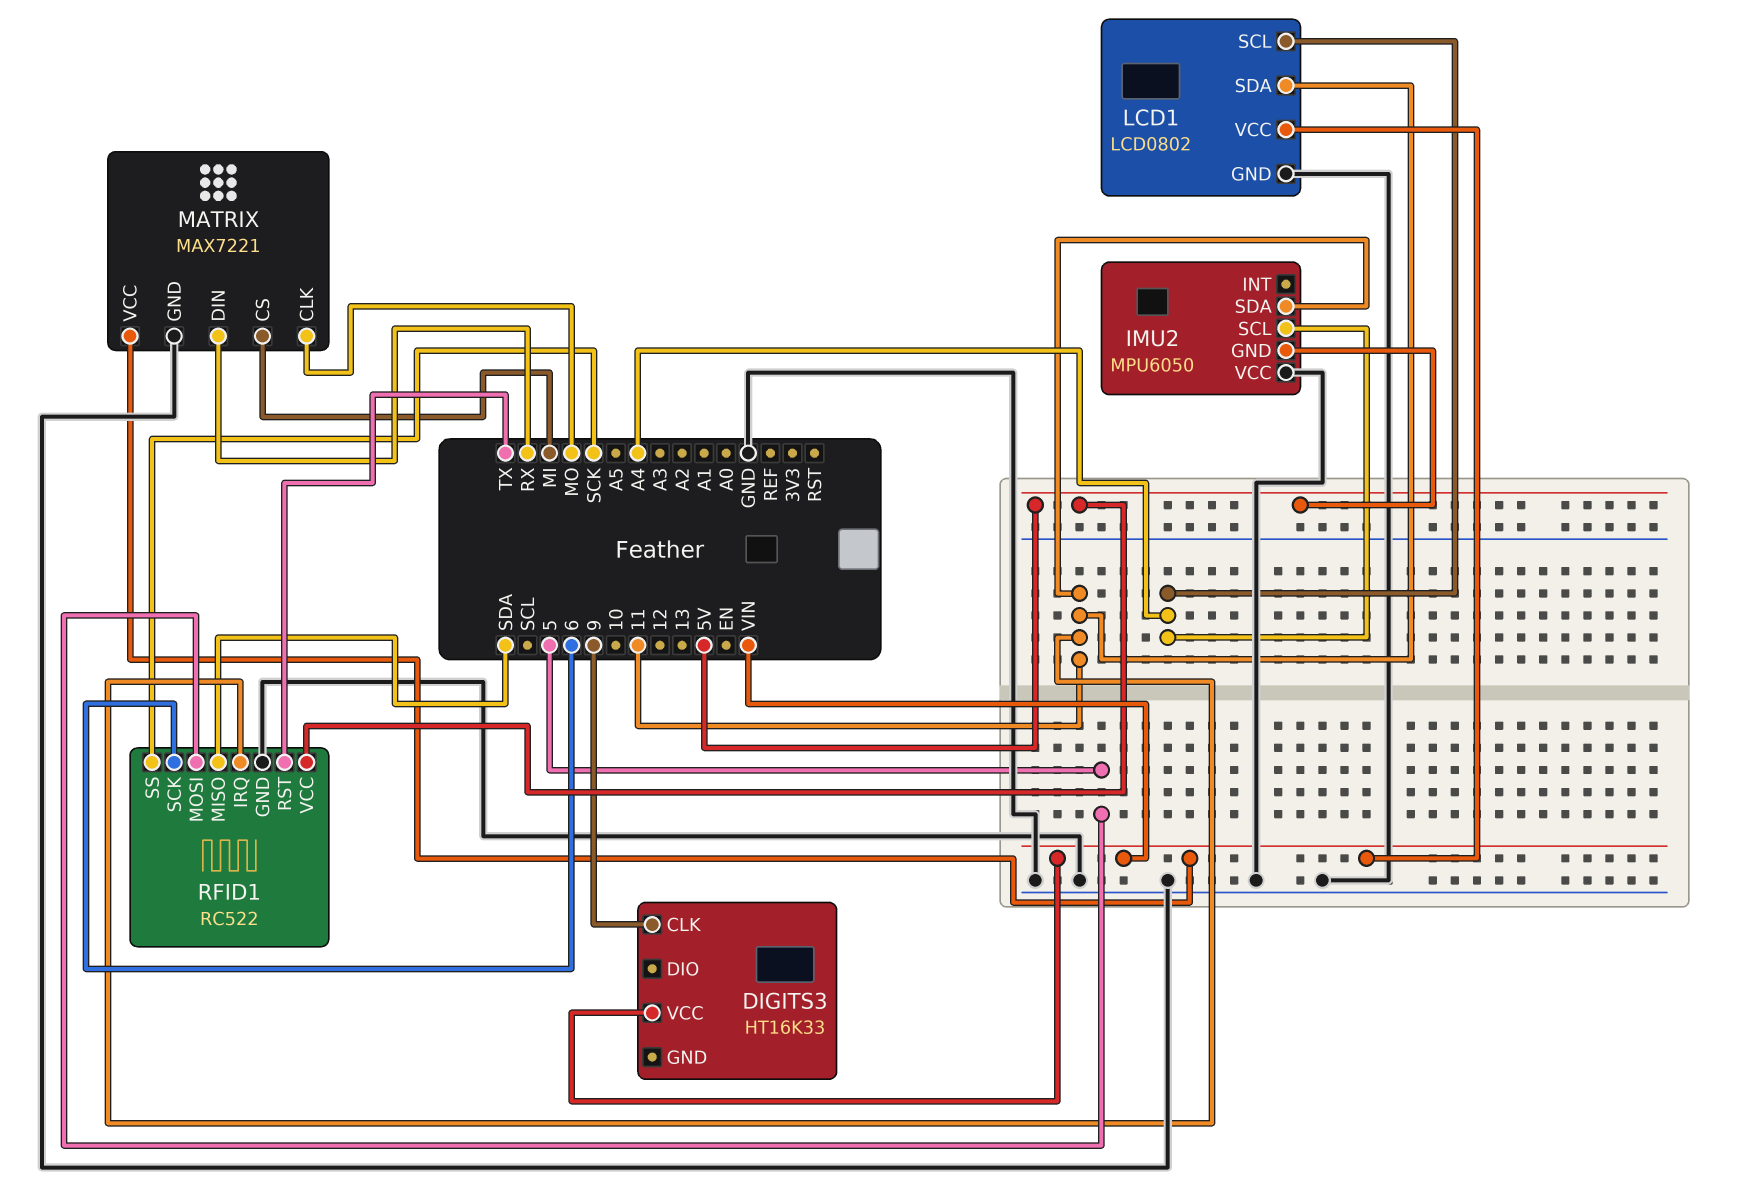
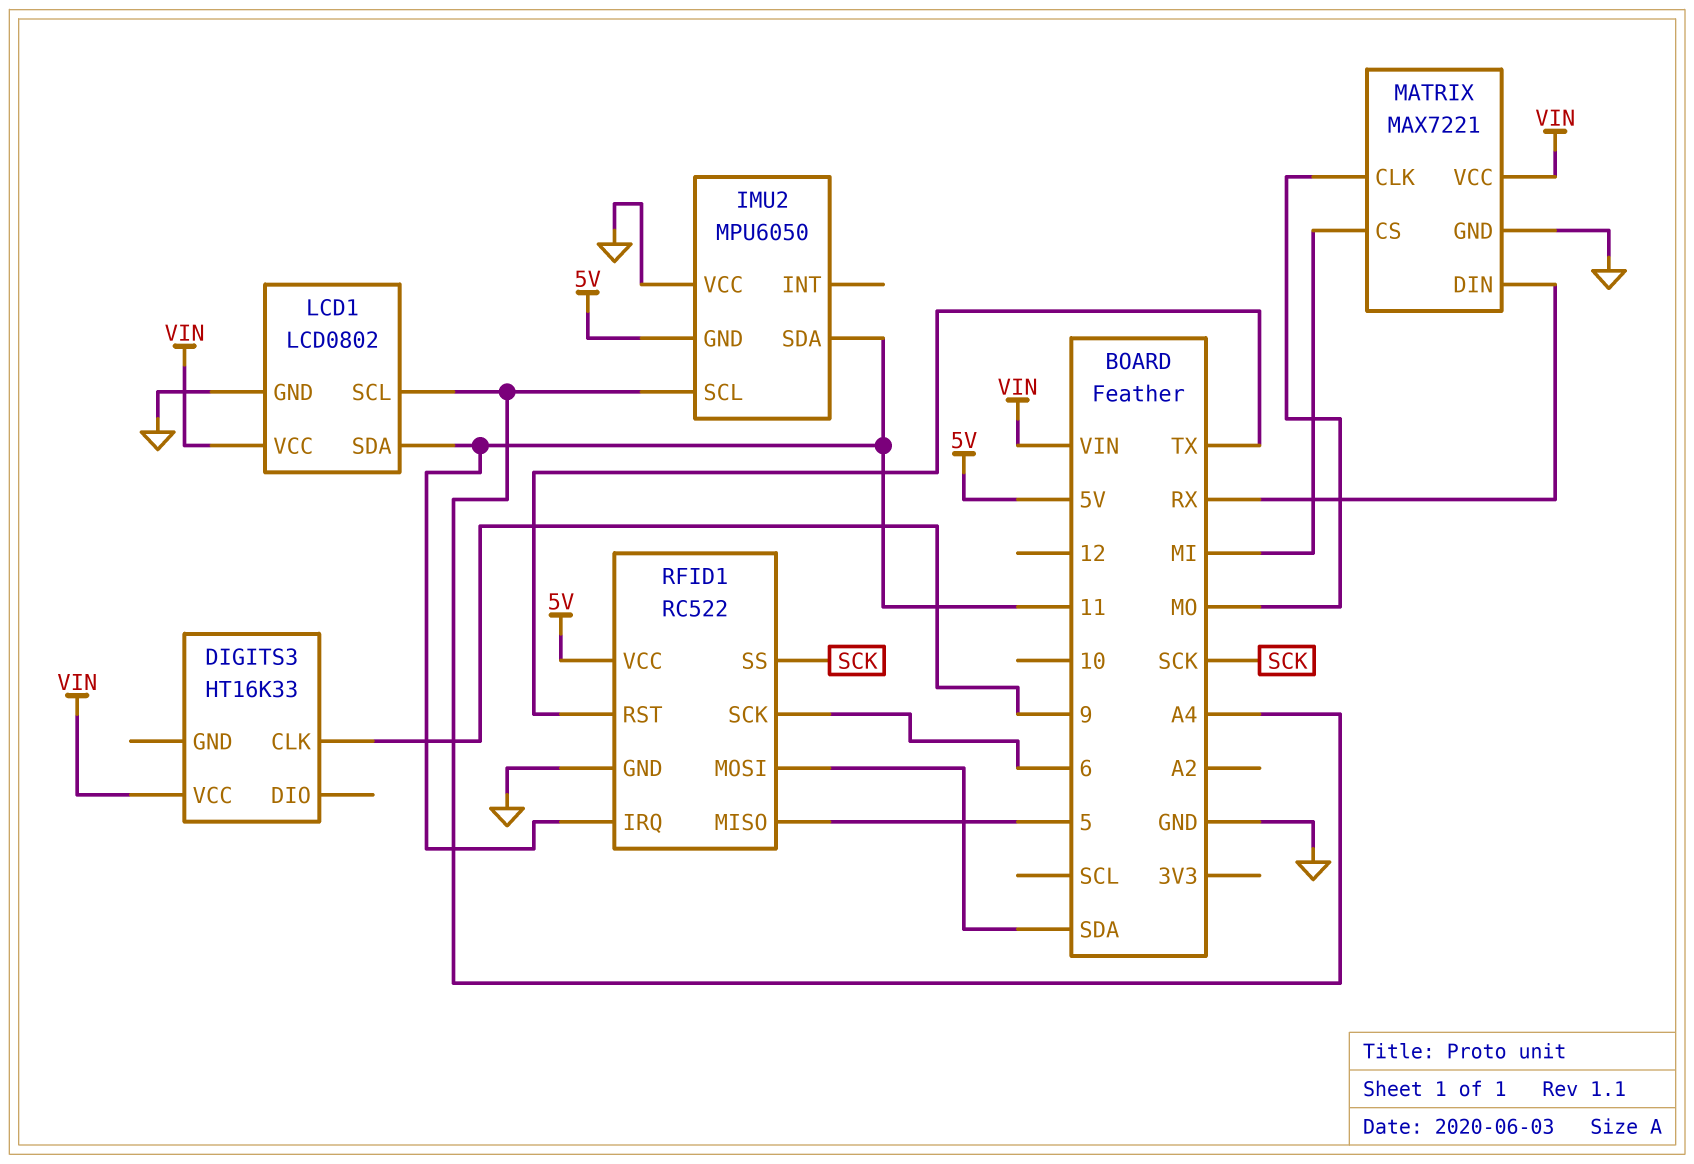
RFID1 pin MISO: SDA -> 5
RFID1 pin MOSI: 5 -> SDA

